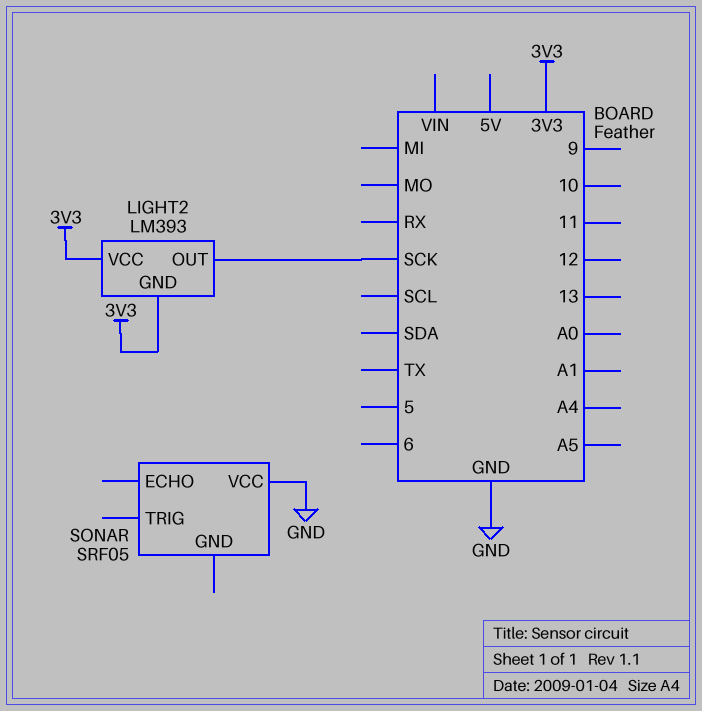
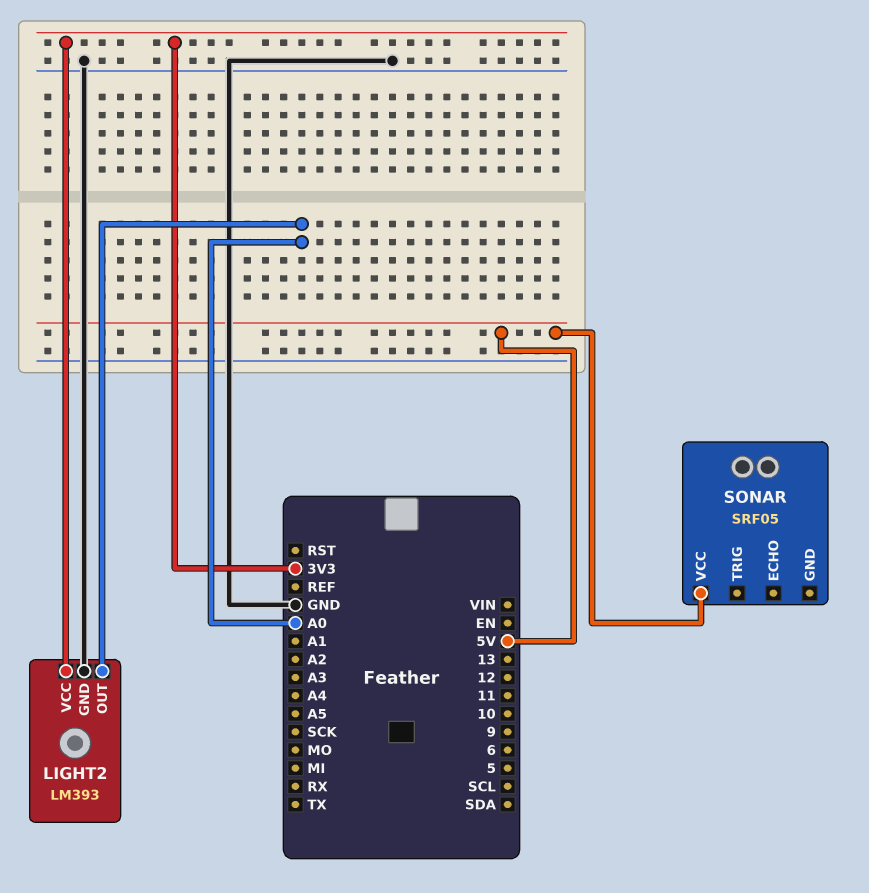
LIGHT2 pin GND: 3V3 -> GND
LIGHT2 pin OUT: SCK -> A0
SONAR pin VCC: GND -> 5V

